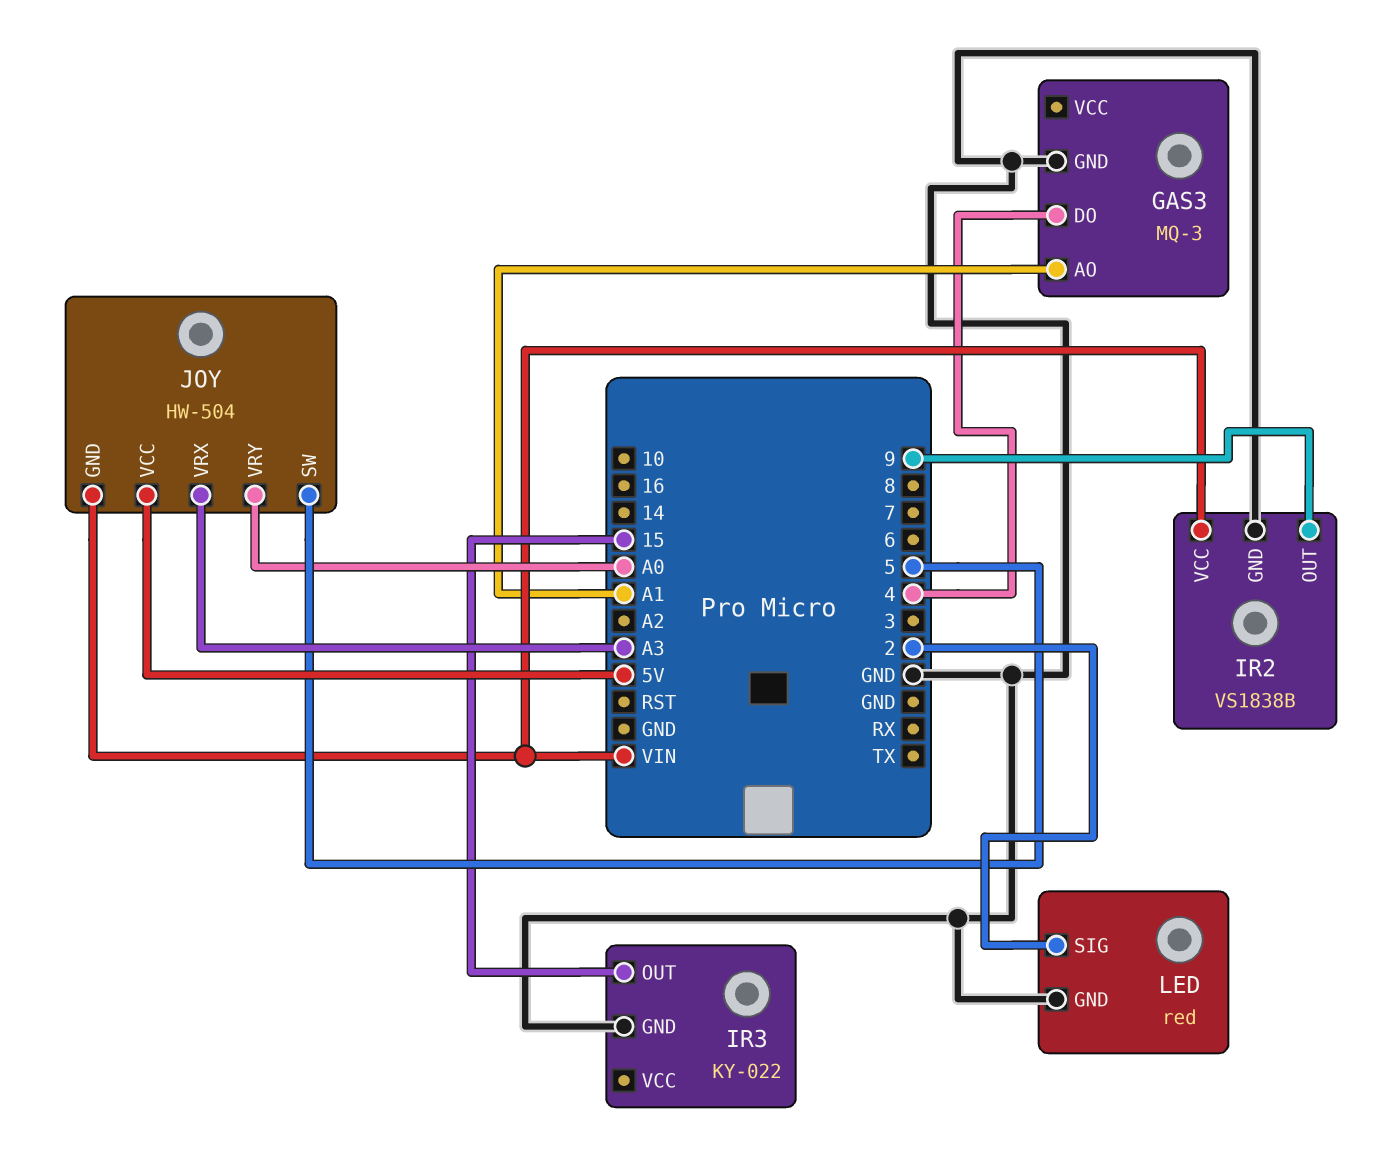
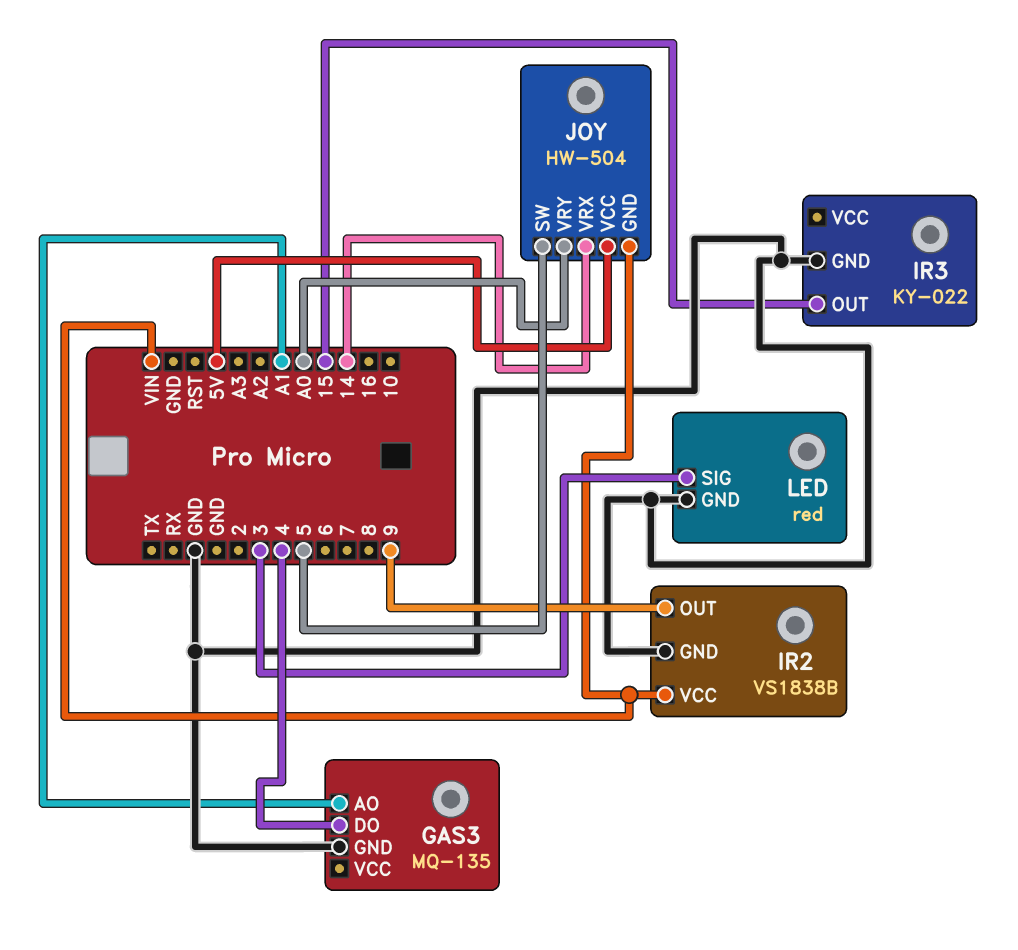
GAS3: MQ-3 -> MQ-135
JOY pin VRX: A3 -> 14
LED pin SIG: 2 -> 3

